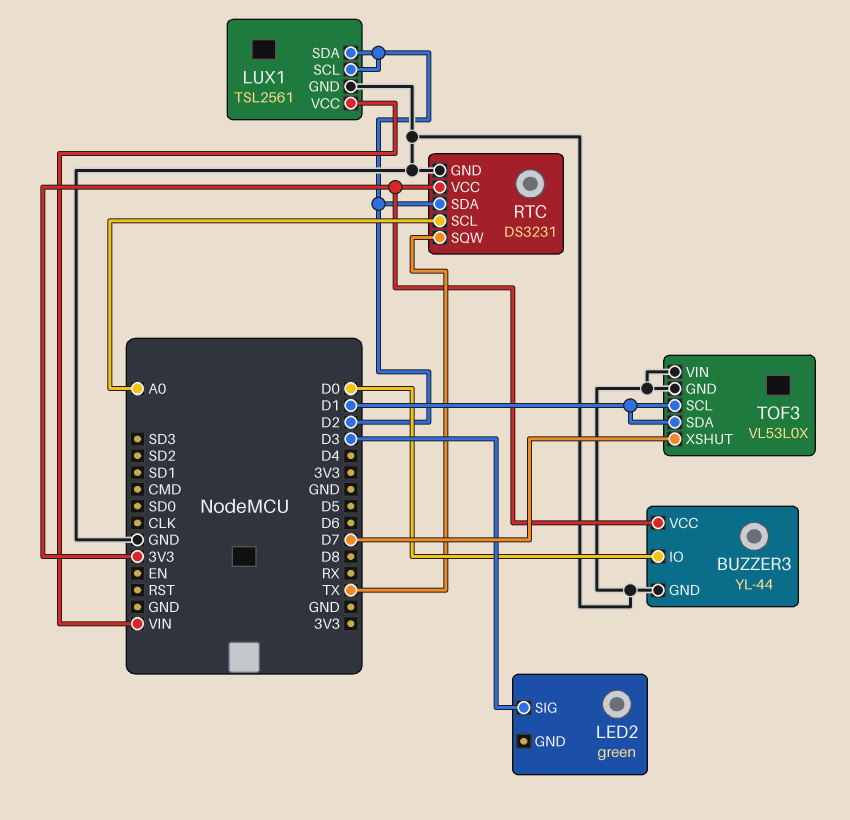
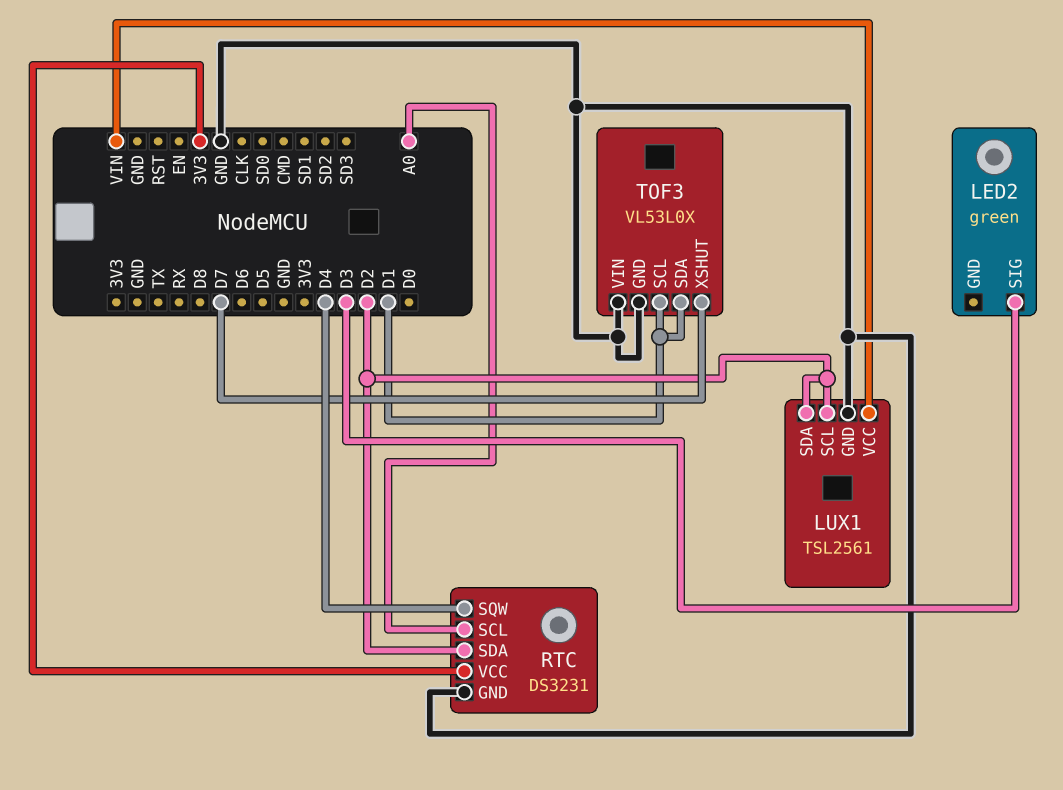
BUZZER3: YL-44 -> none
BUZZER3 pin GND: GND -> none
BUZZER3 pin IO: D0 -> none
BUZZER3 pin VCC: 3V3 -> none
RTC pin SQW: TX -> D4

